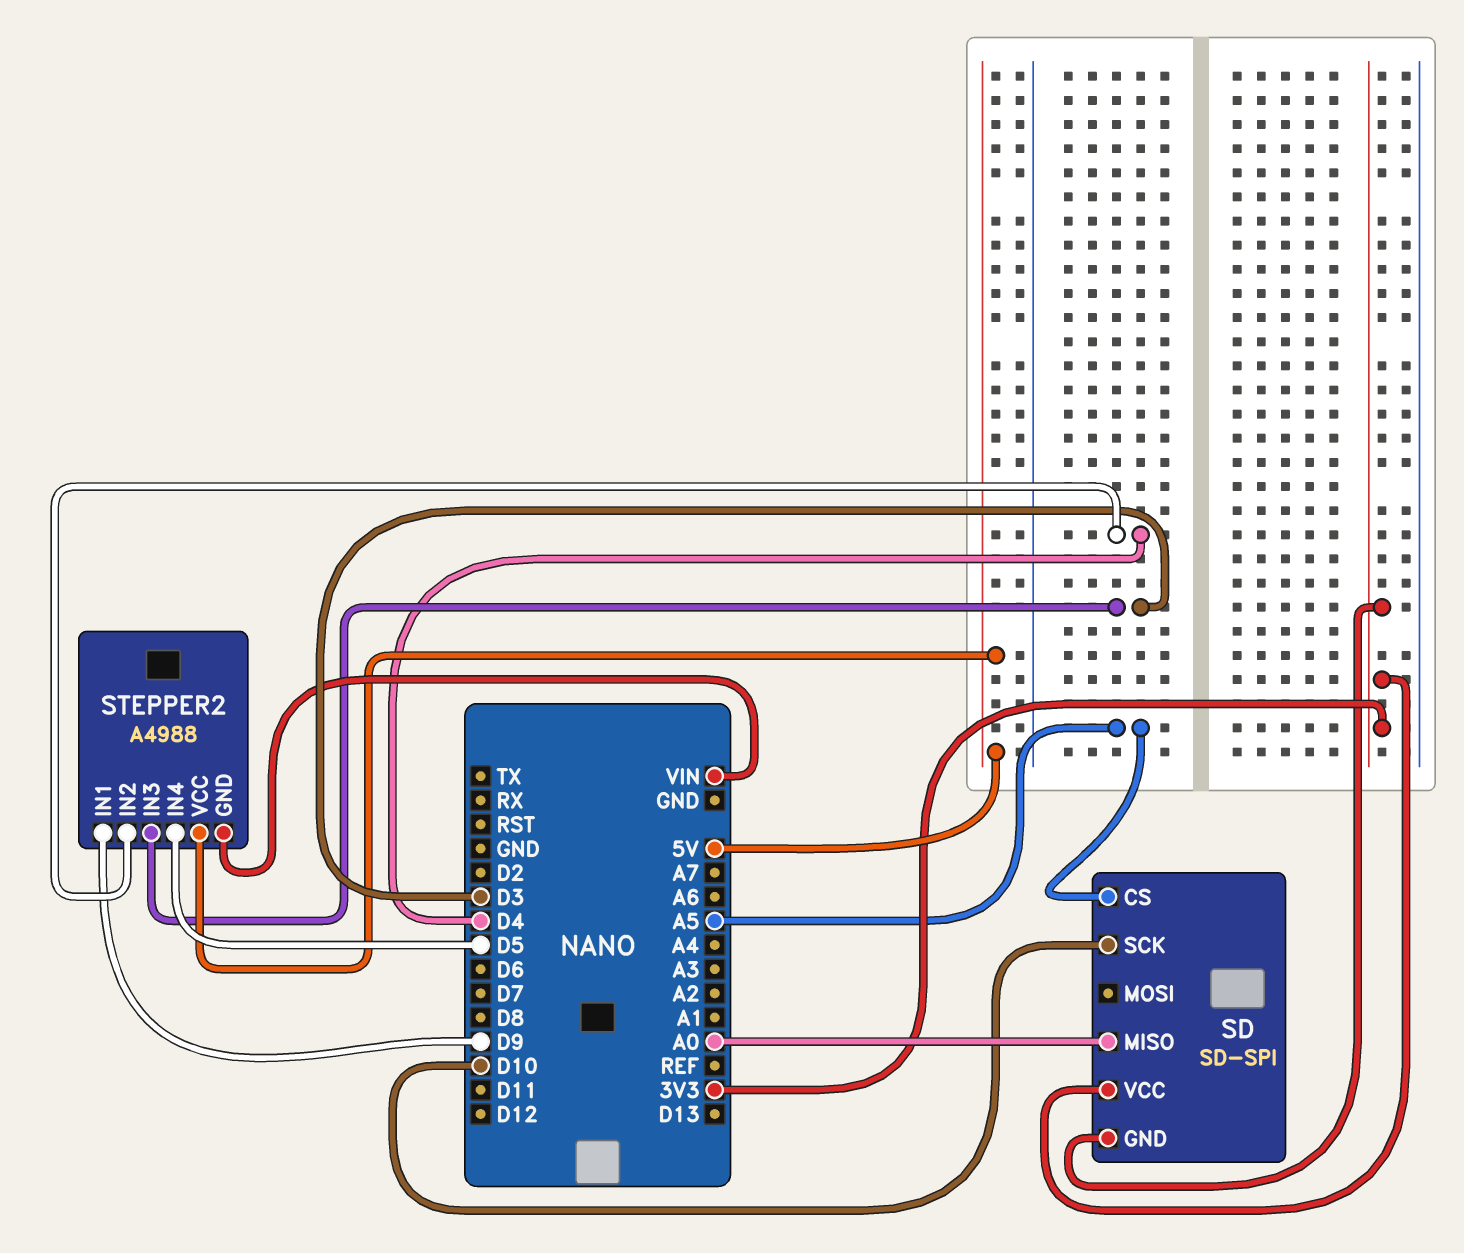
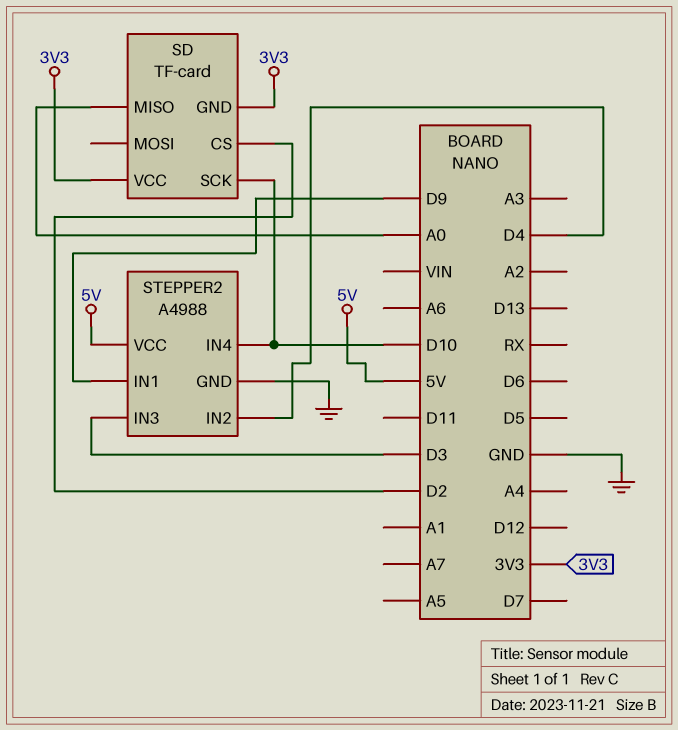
SD: SD-SPI -> TF-card
SD pin CS: A5 -> D2
STEPPER2 pin GND: VIN -> GND
STEPPER2 pin IN4: D5 -> D10

